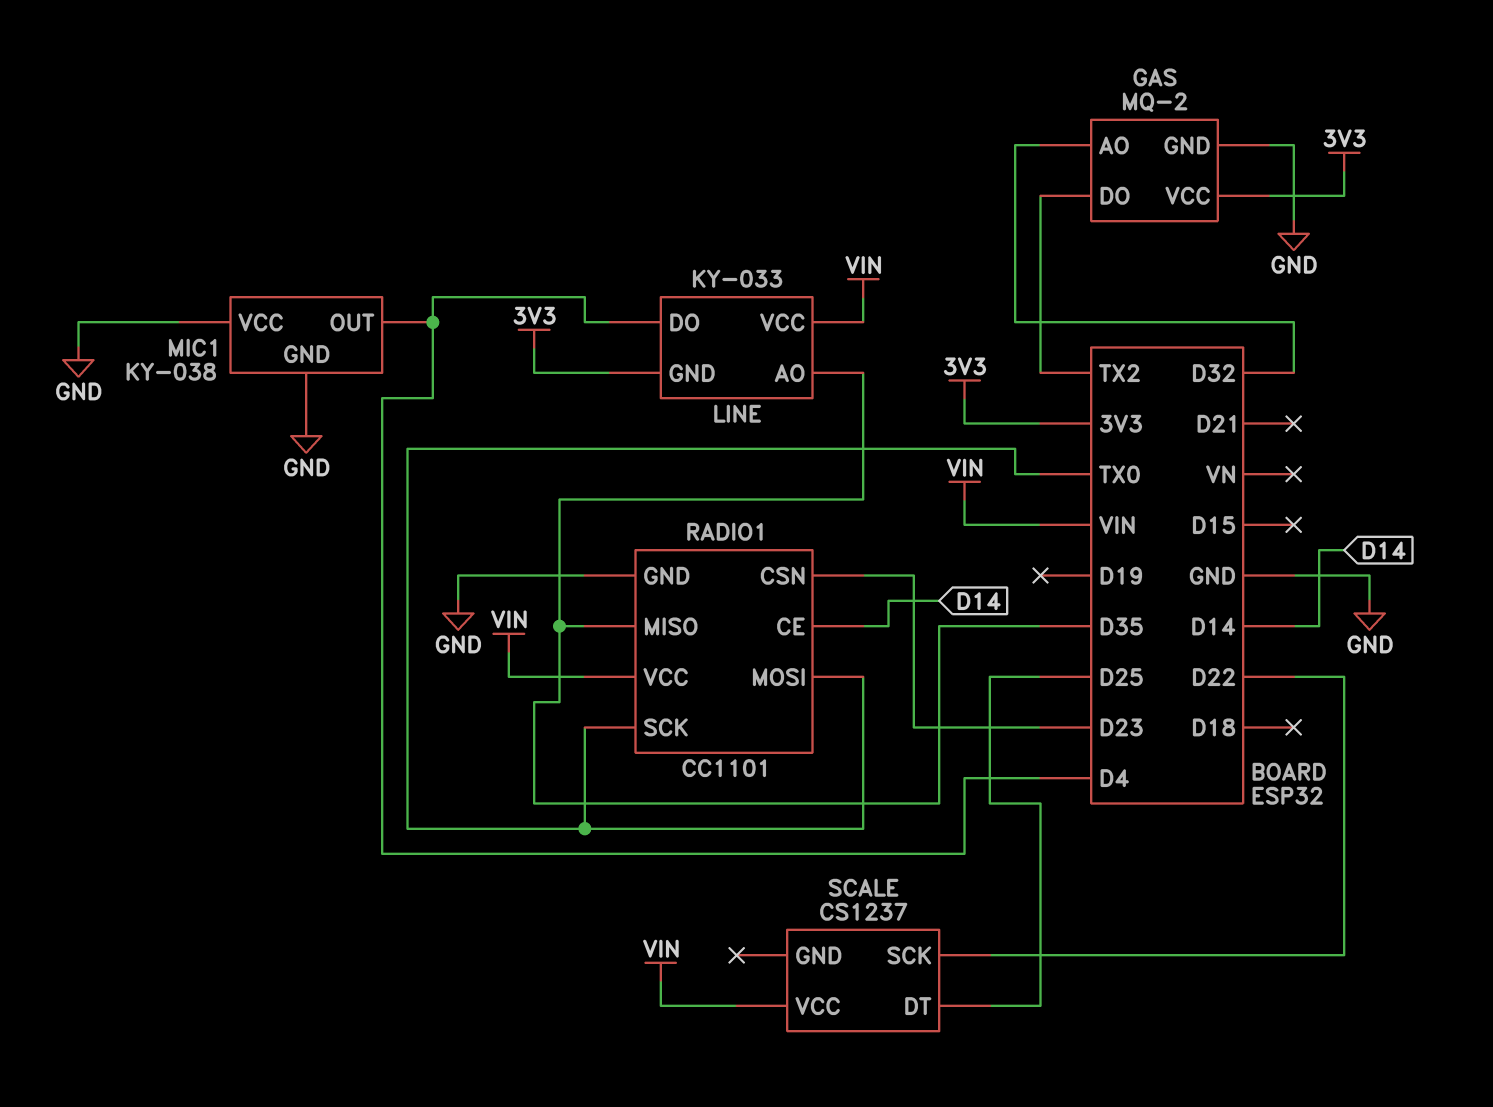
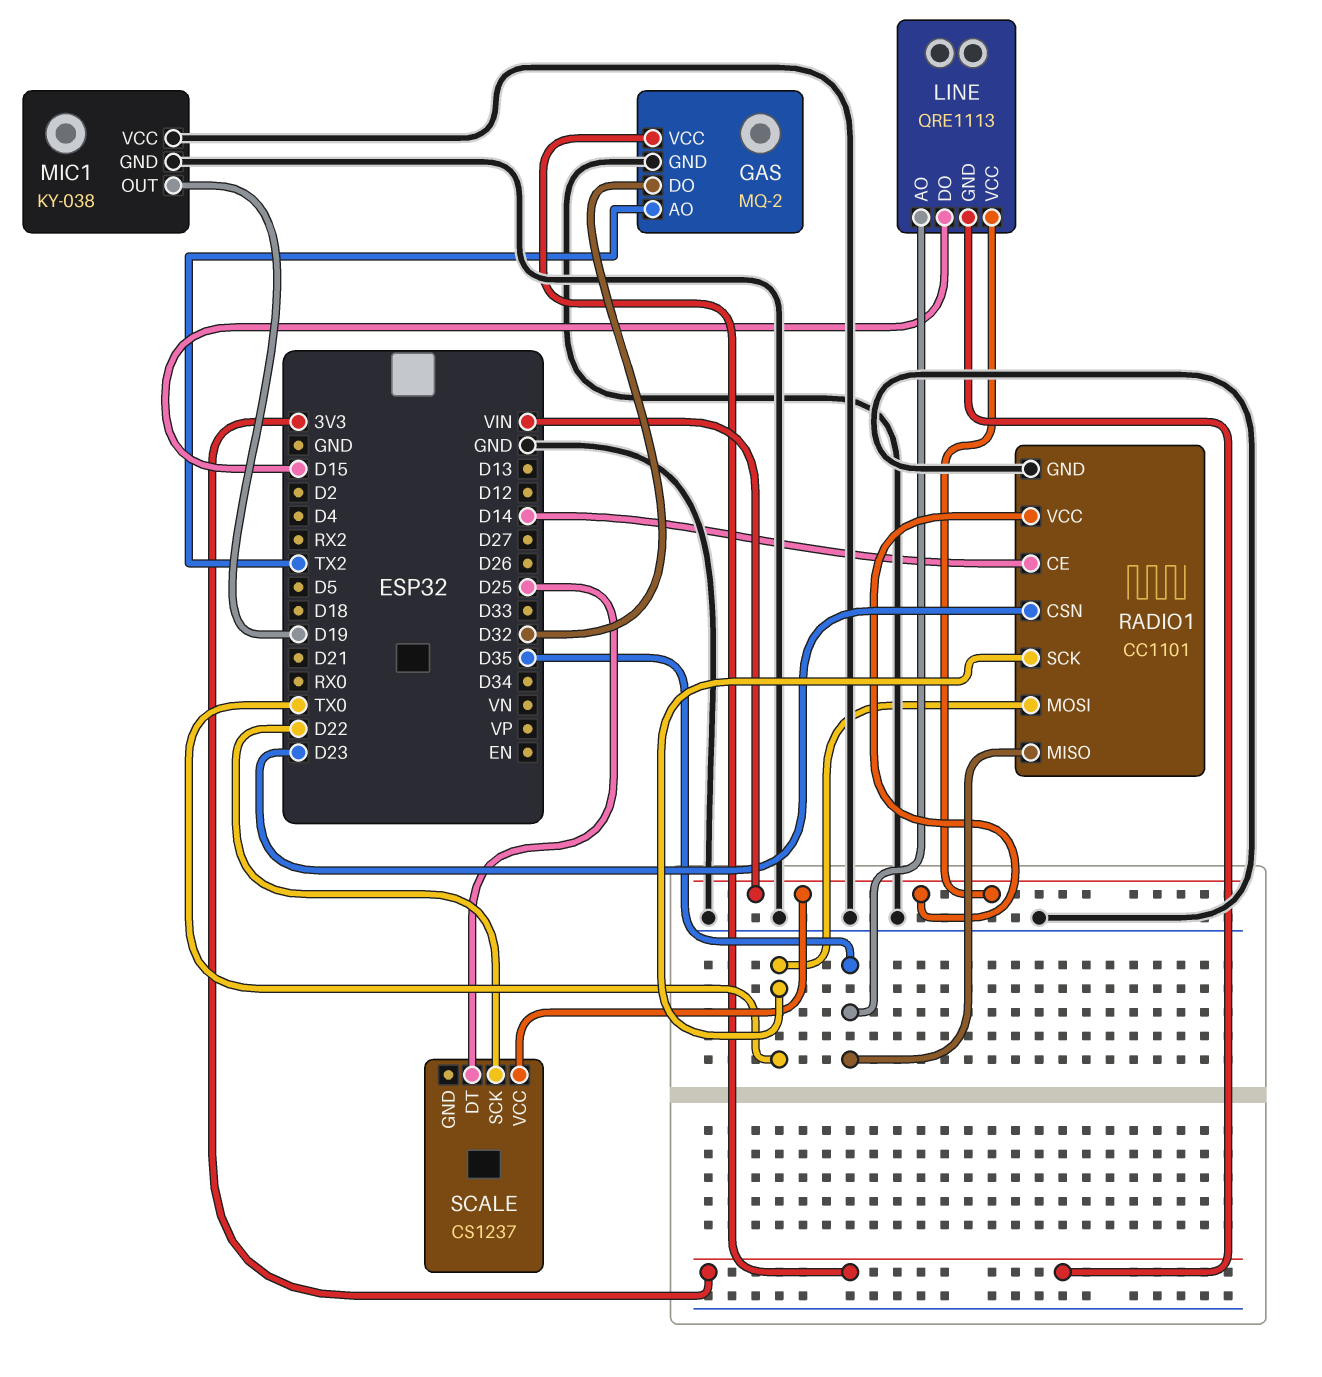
GAS pin AO: D32 -> TX2
GAS pin DO: TX2 -> D32
LINE: KY-033 -> QRE1113
LINE pin DO: D4 -> D15
MIC1 pin OUT: D4 -> D19

